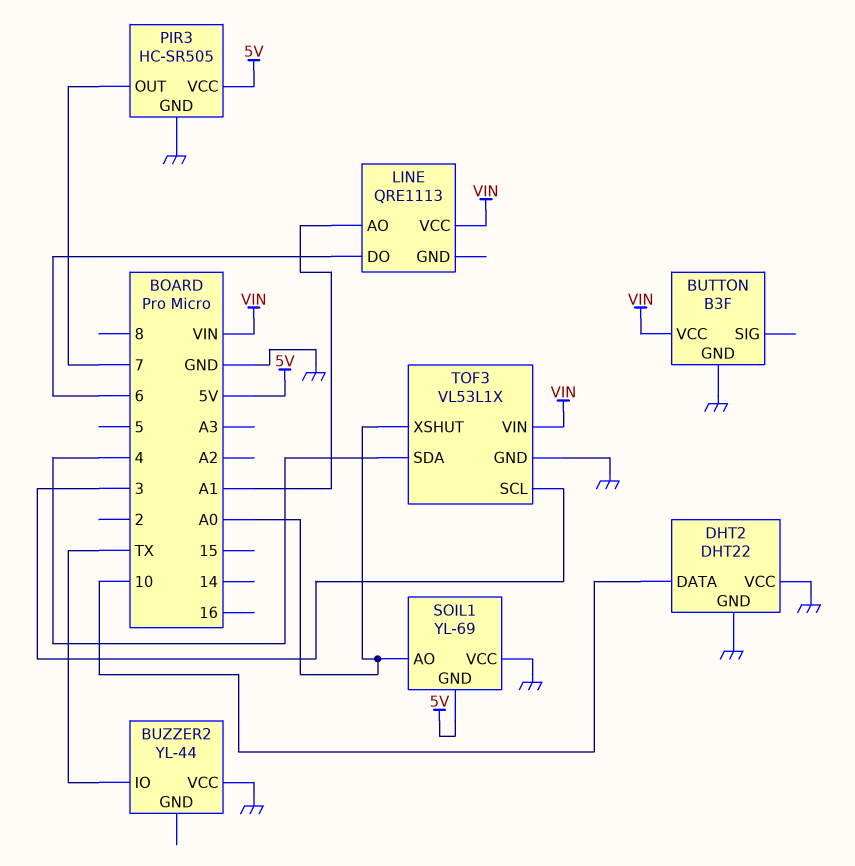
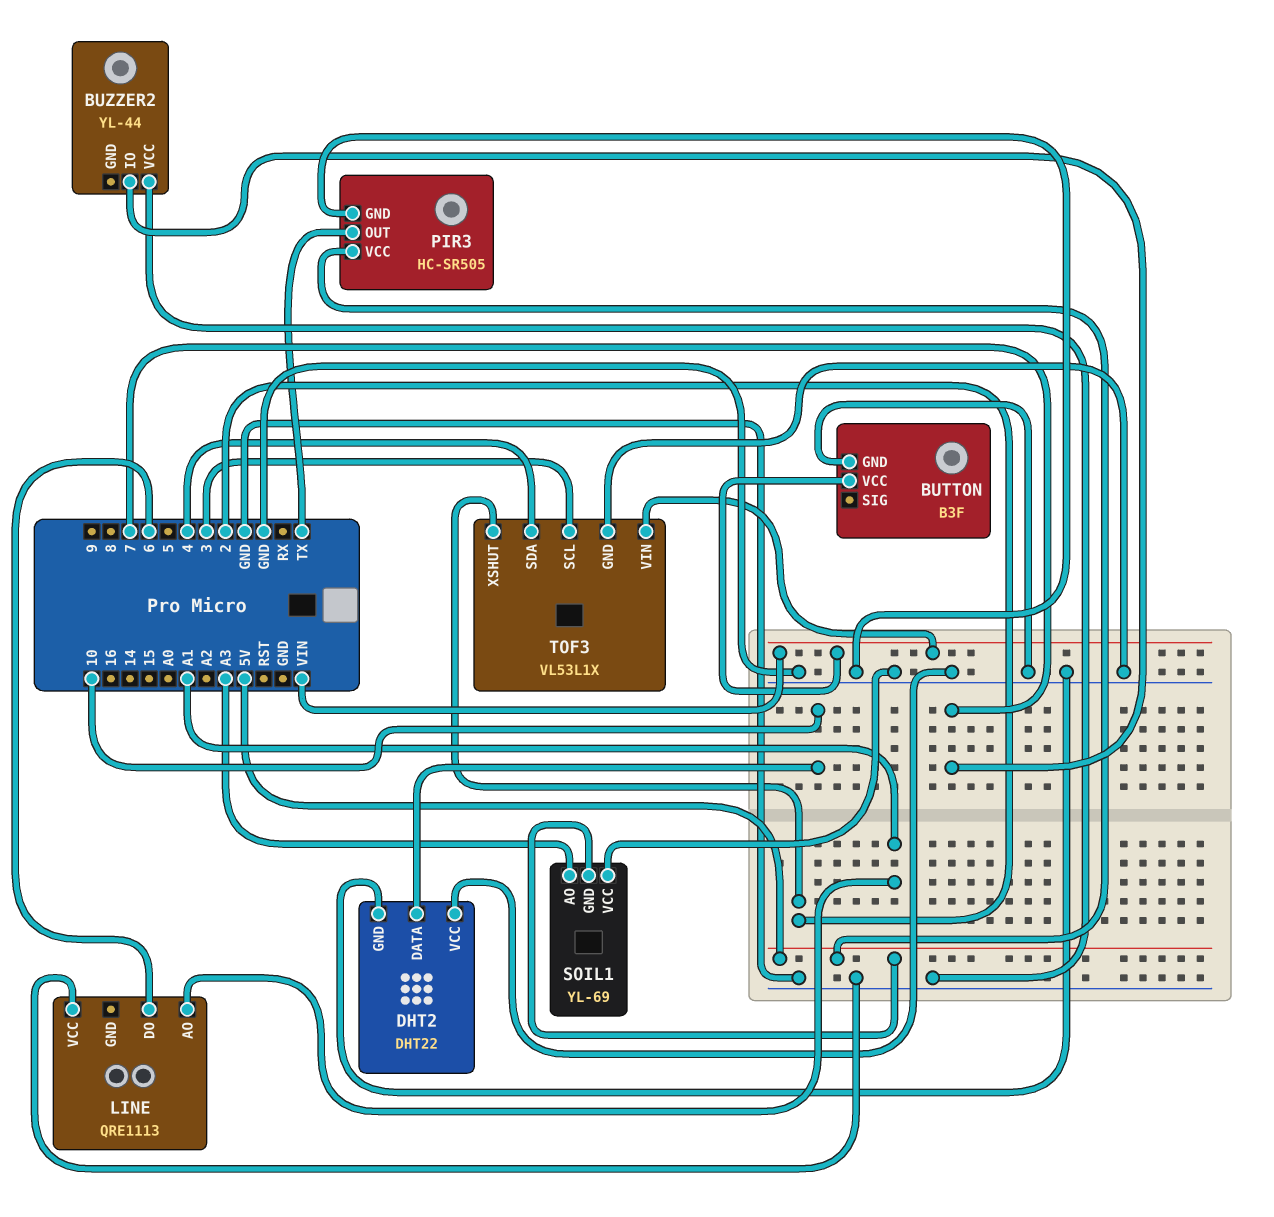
BUZZER2 pin IO: TX -> 7
LINE pin VCC: VIN -> GND
PIR3 pin OUT: 7 -> TX
SOIL1 pin AO: A0 -> A3
TOF3 pin XSHUT: A0 -> 2

